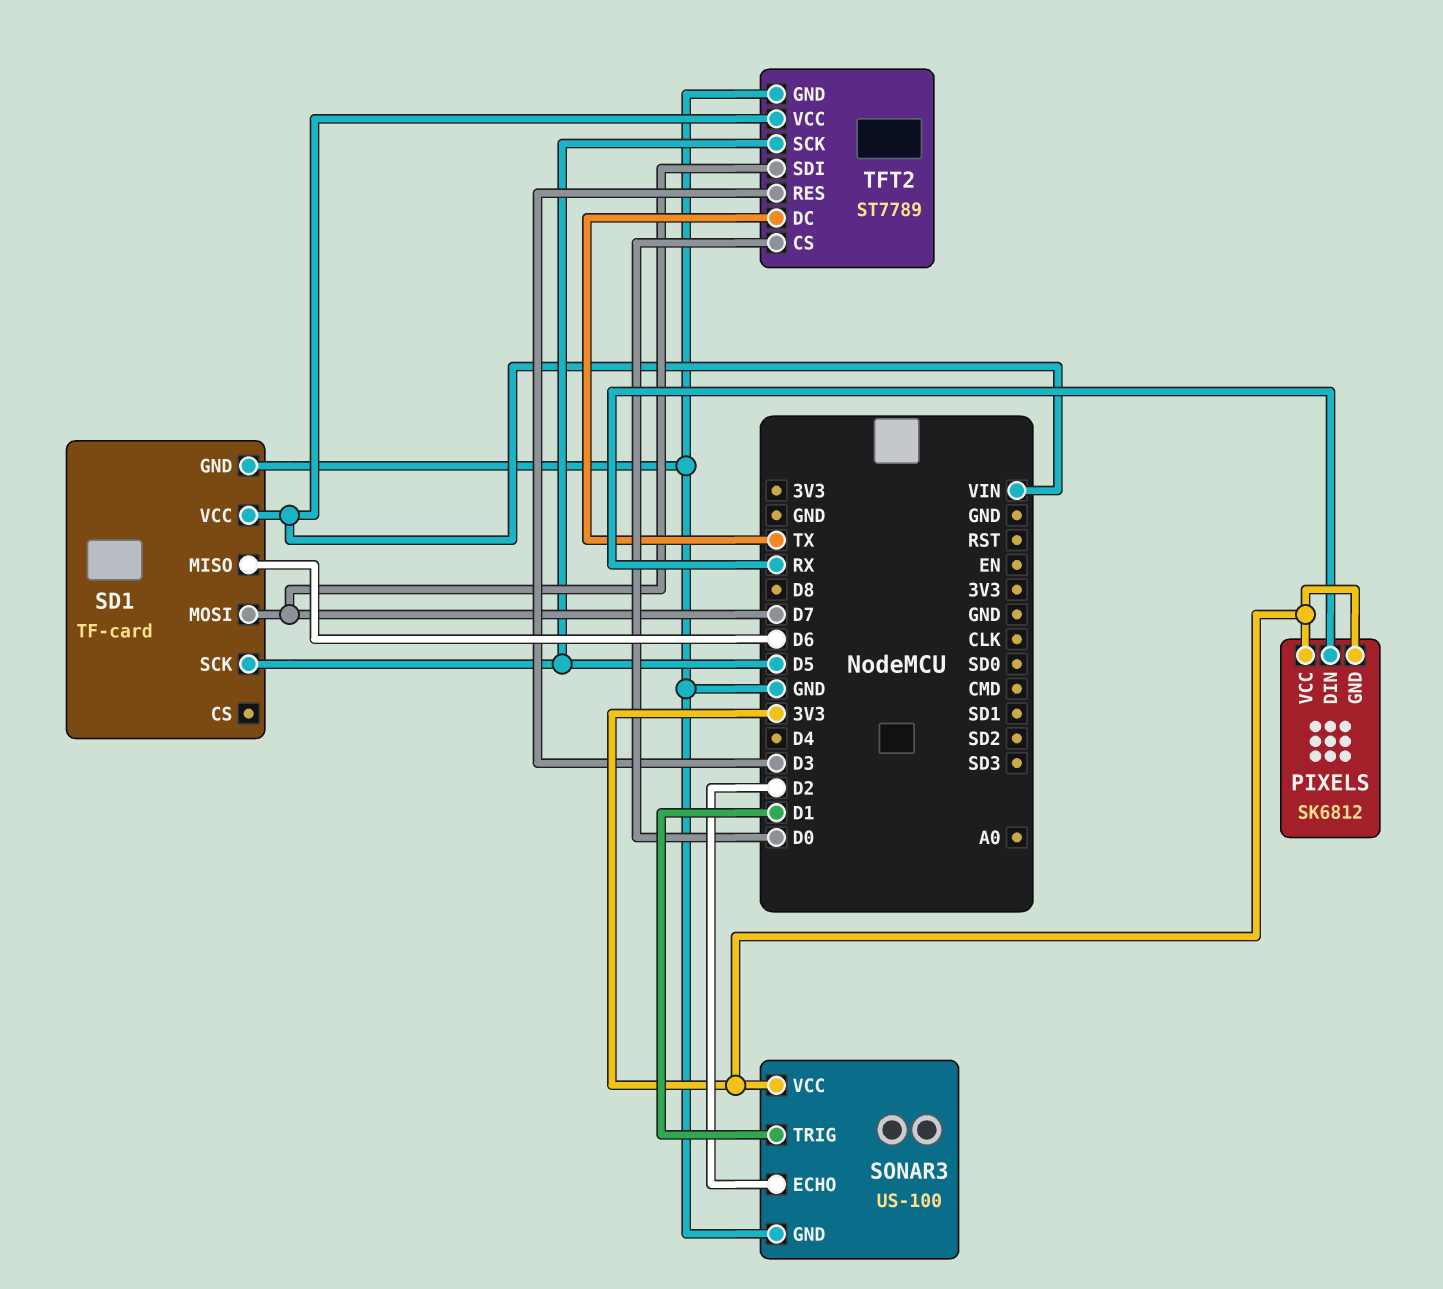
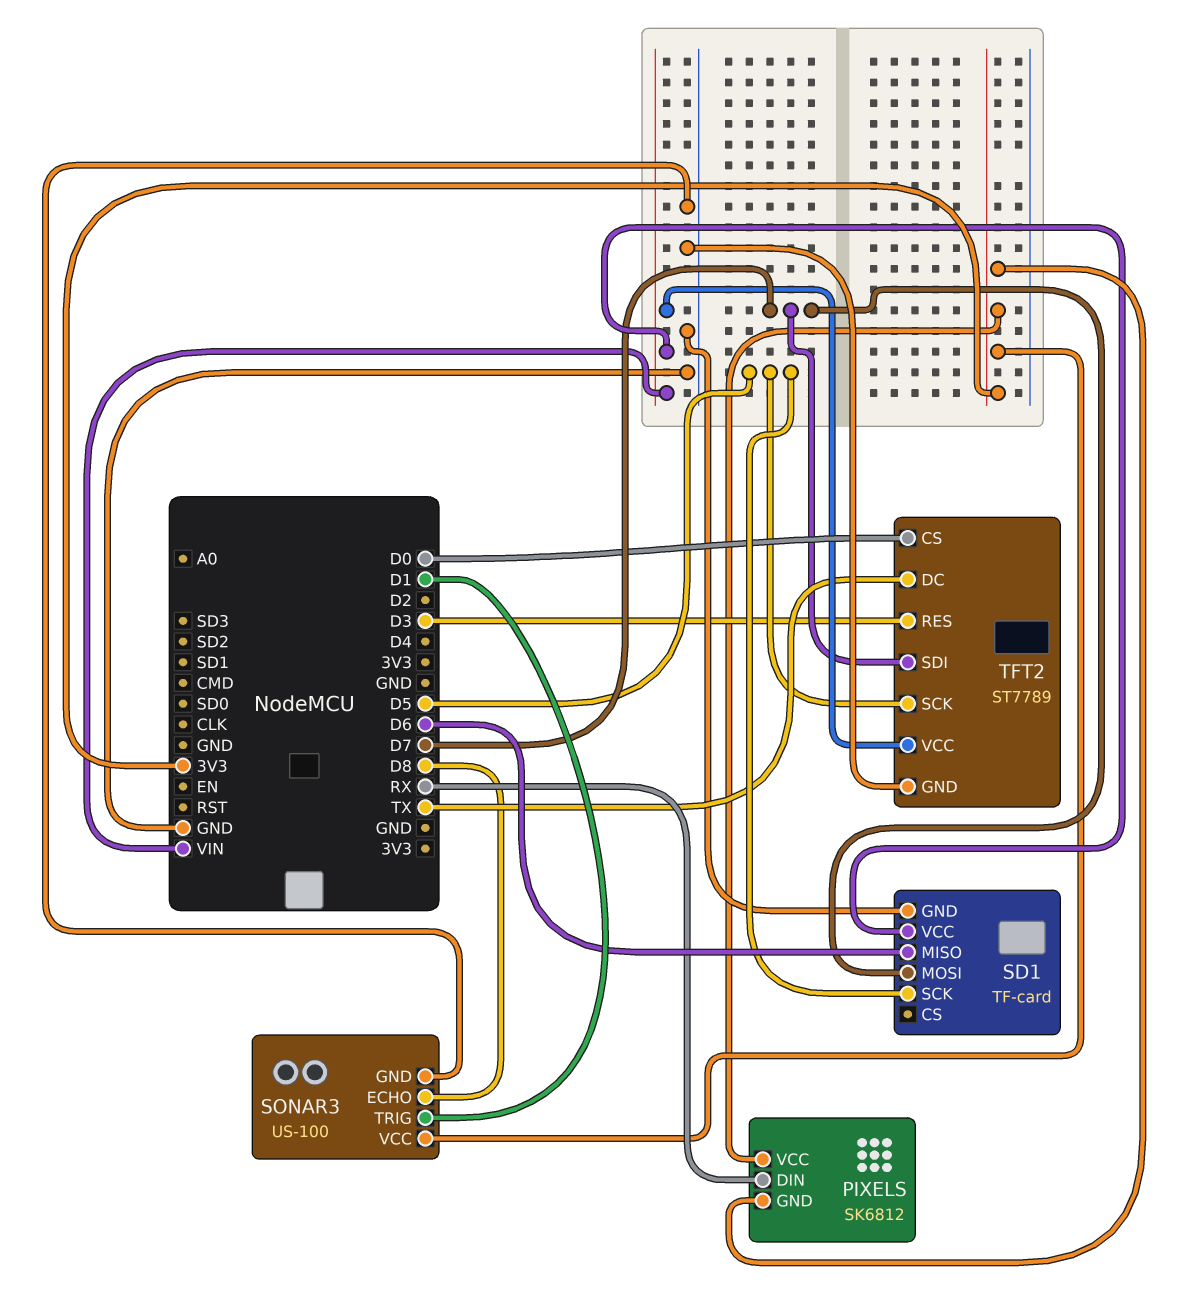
SONAR3 pin ECHO: D2 -> D8

